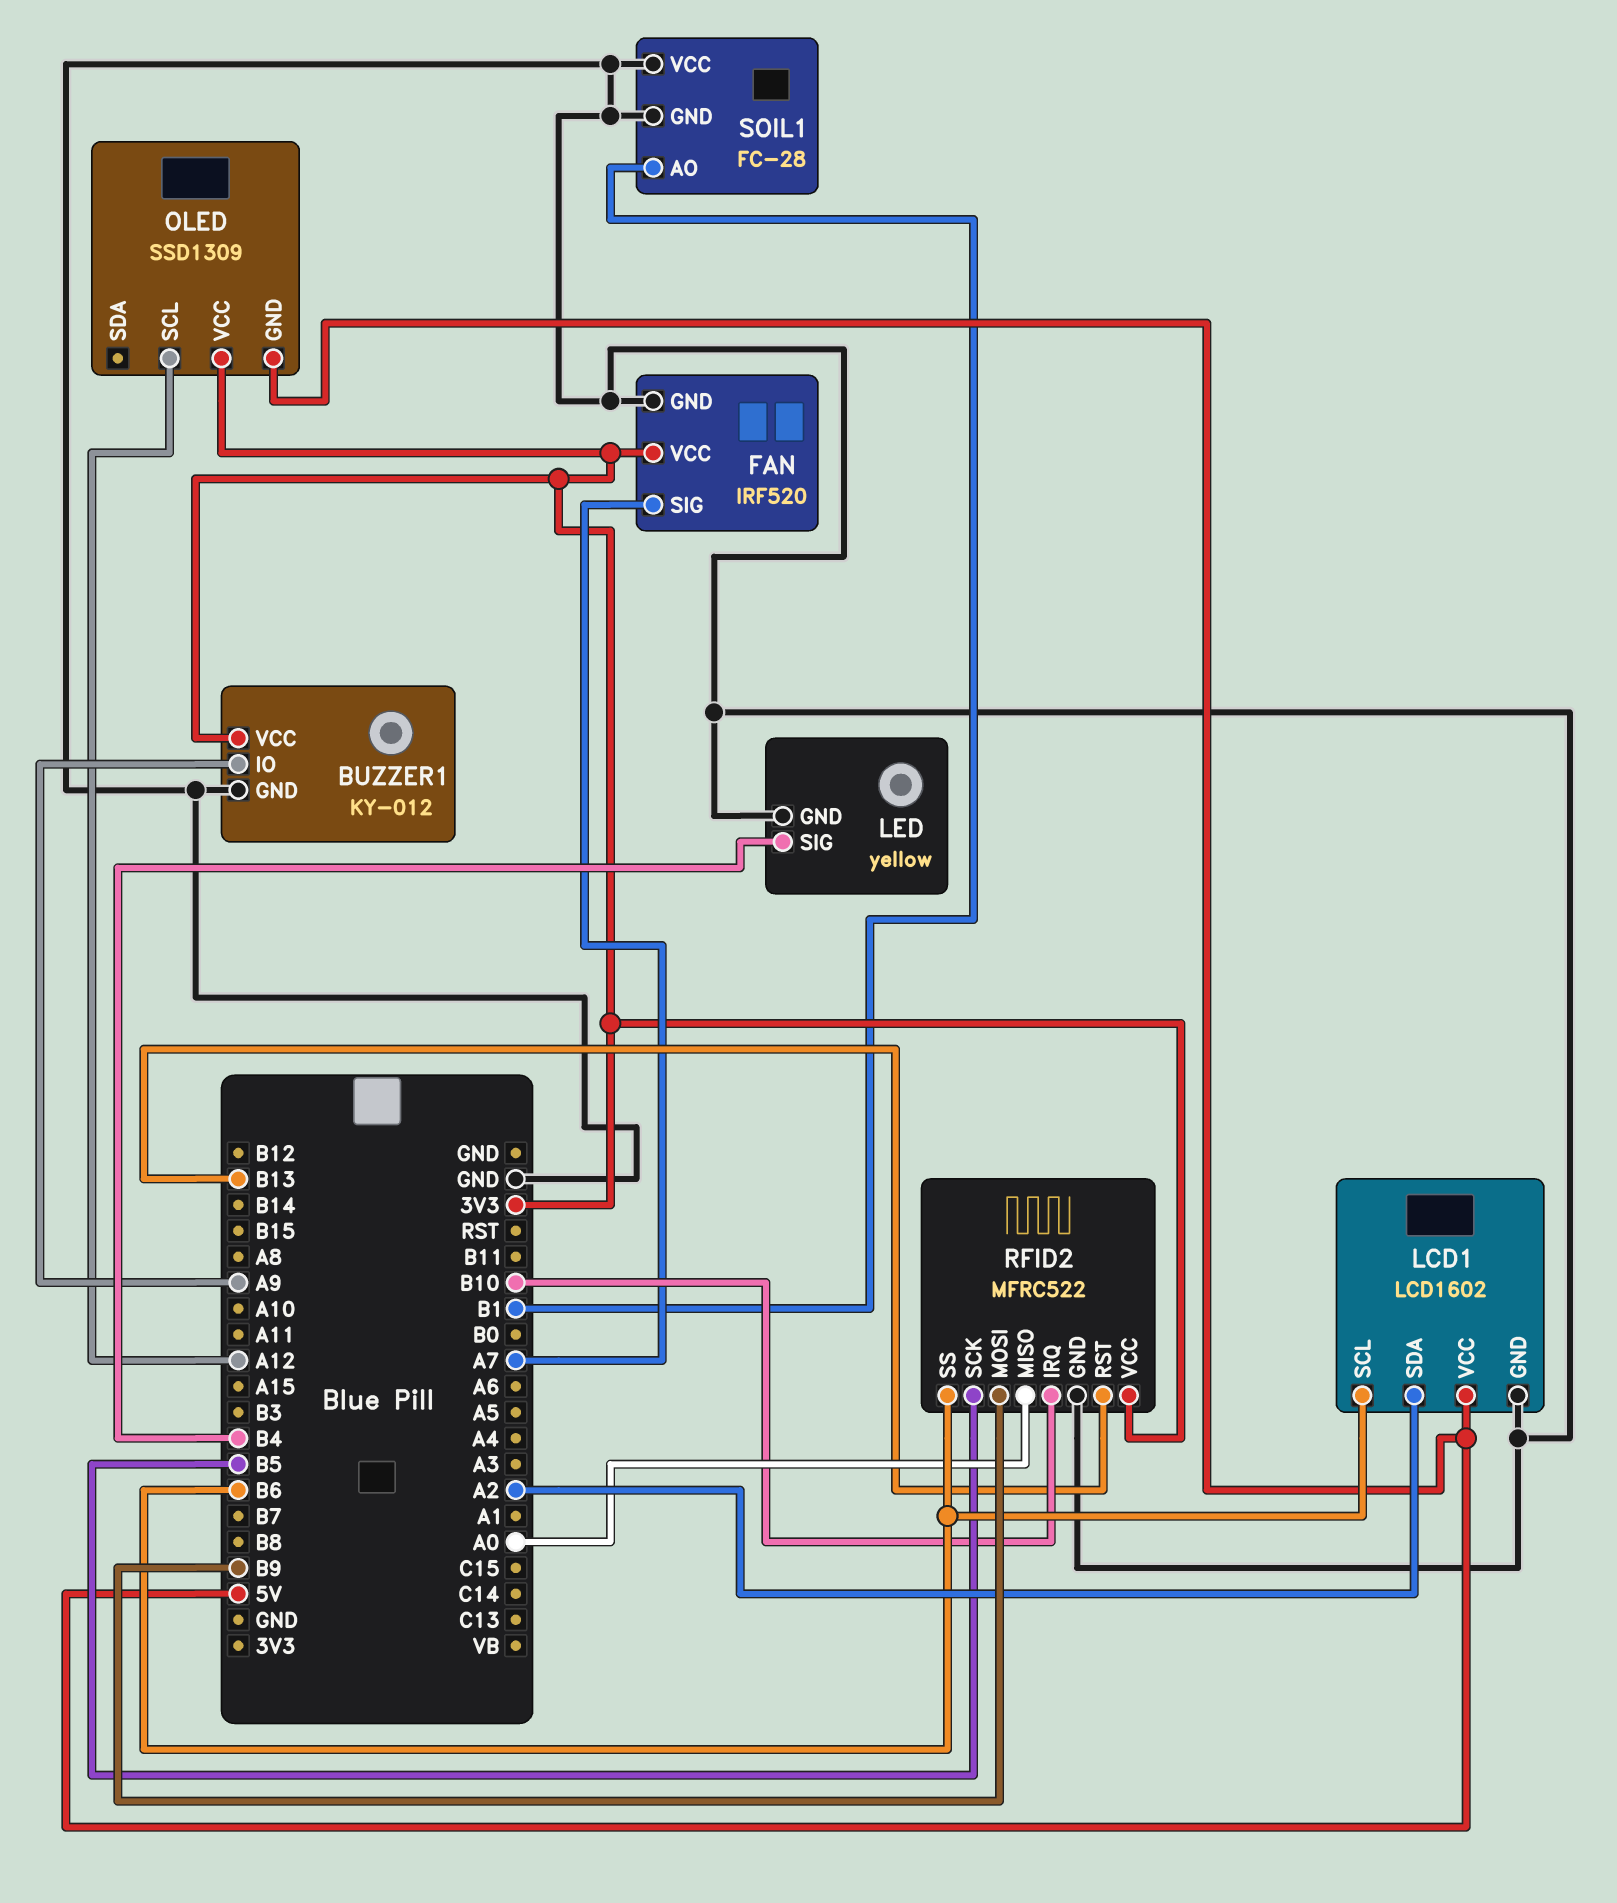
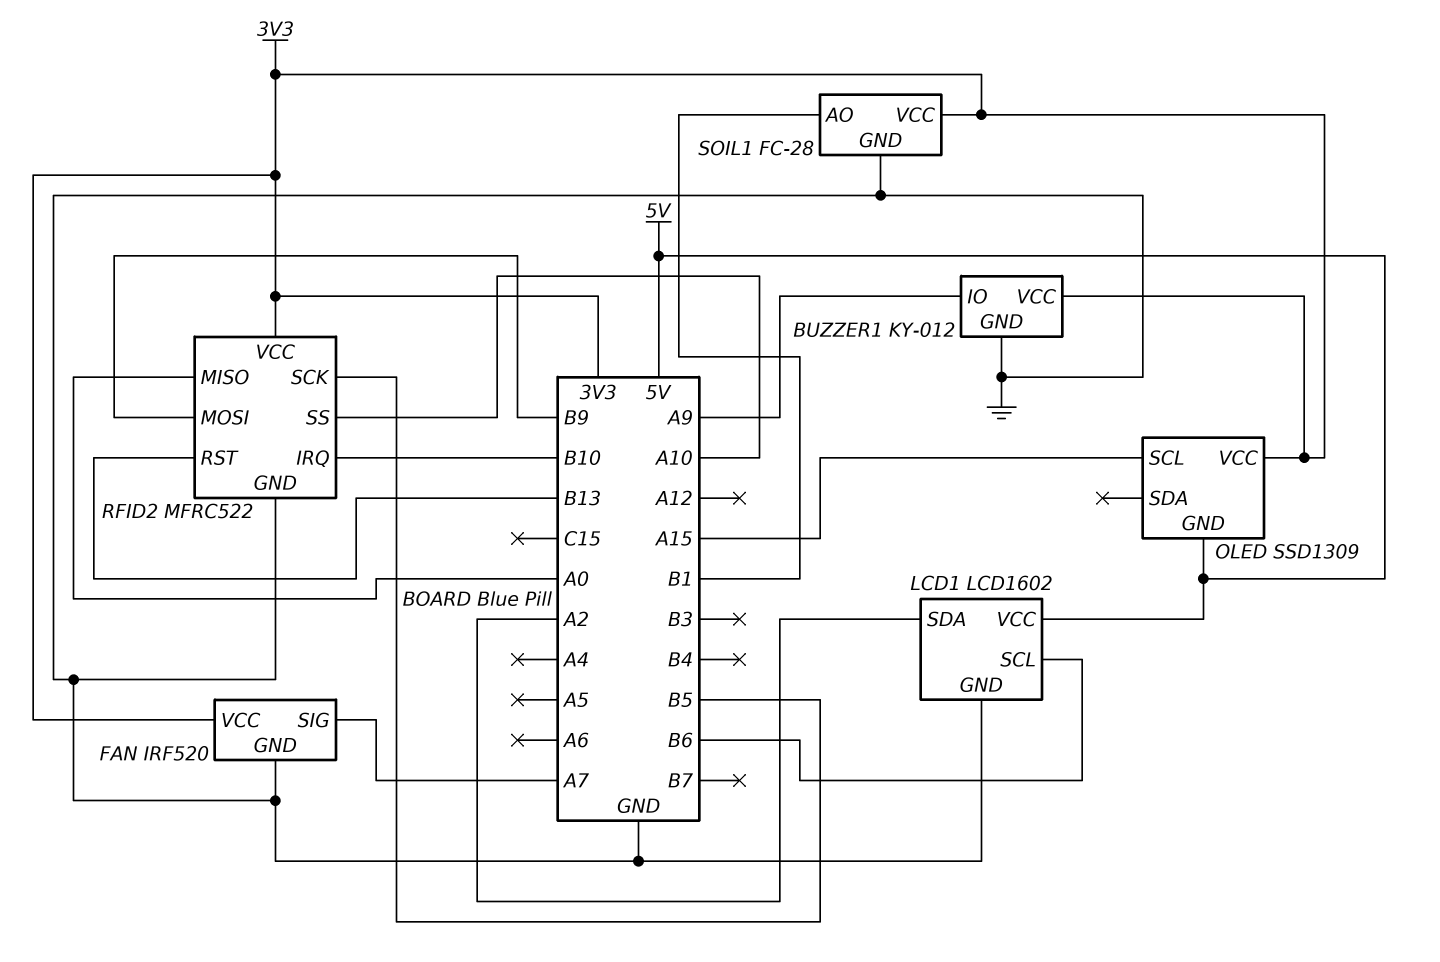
LED: yellow -> none
LED pin GND: GND -> none
LED pin SIG: B4 -> none
OLED pin SCL: A12 -> A15
RFID2 pin SS: B6 -> A10
SOIL1 pin VCC: GND -> 3V3

